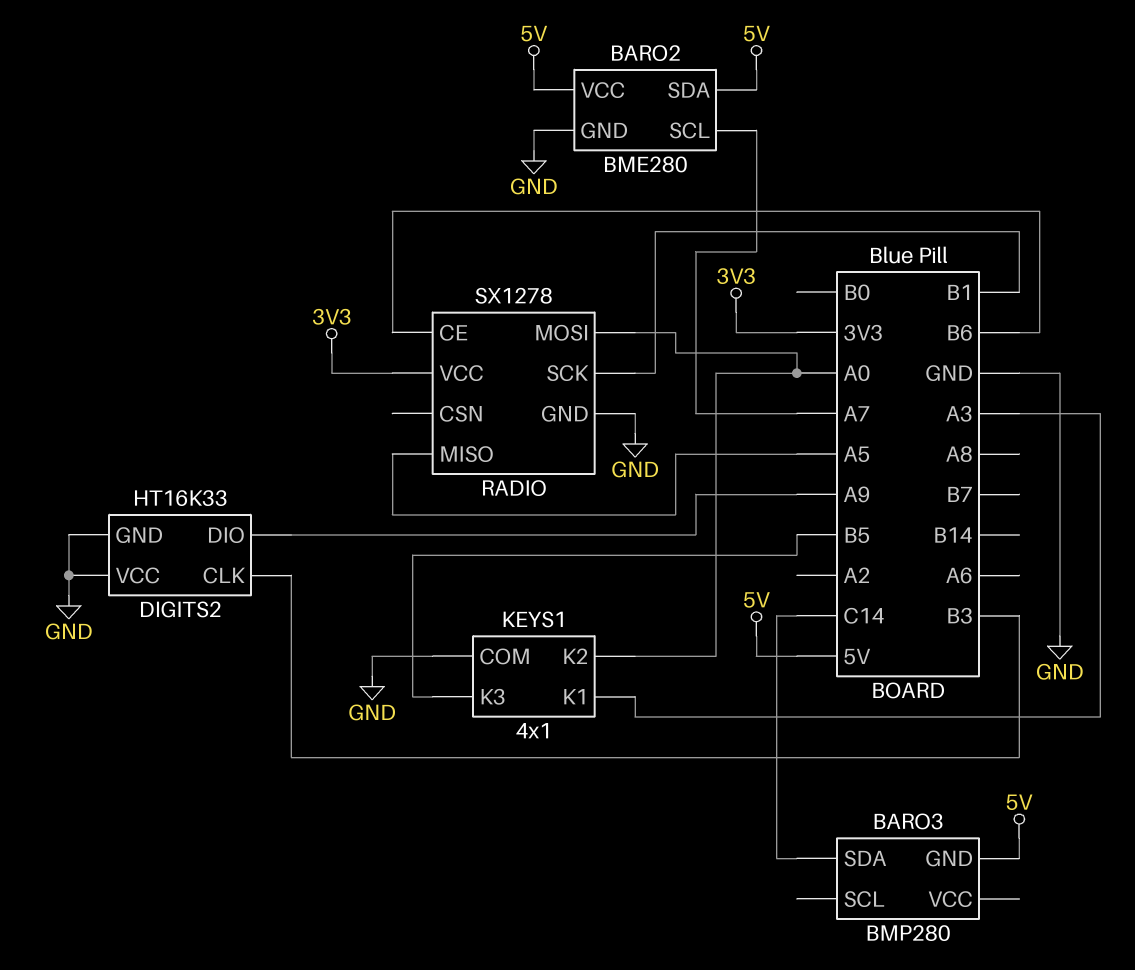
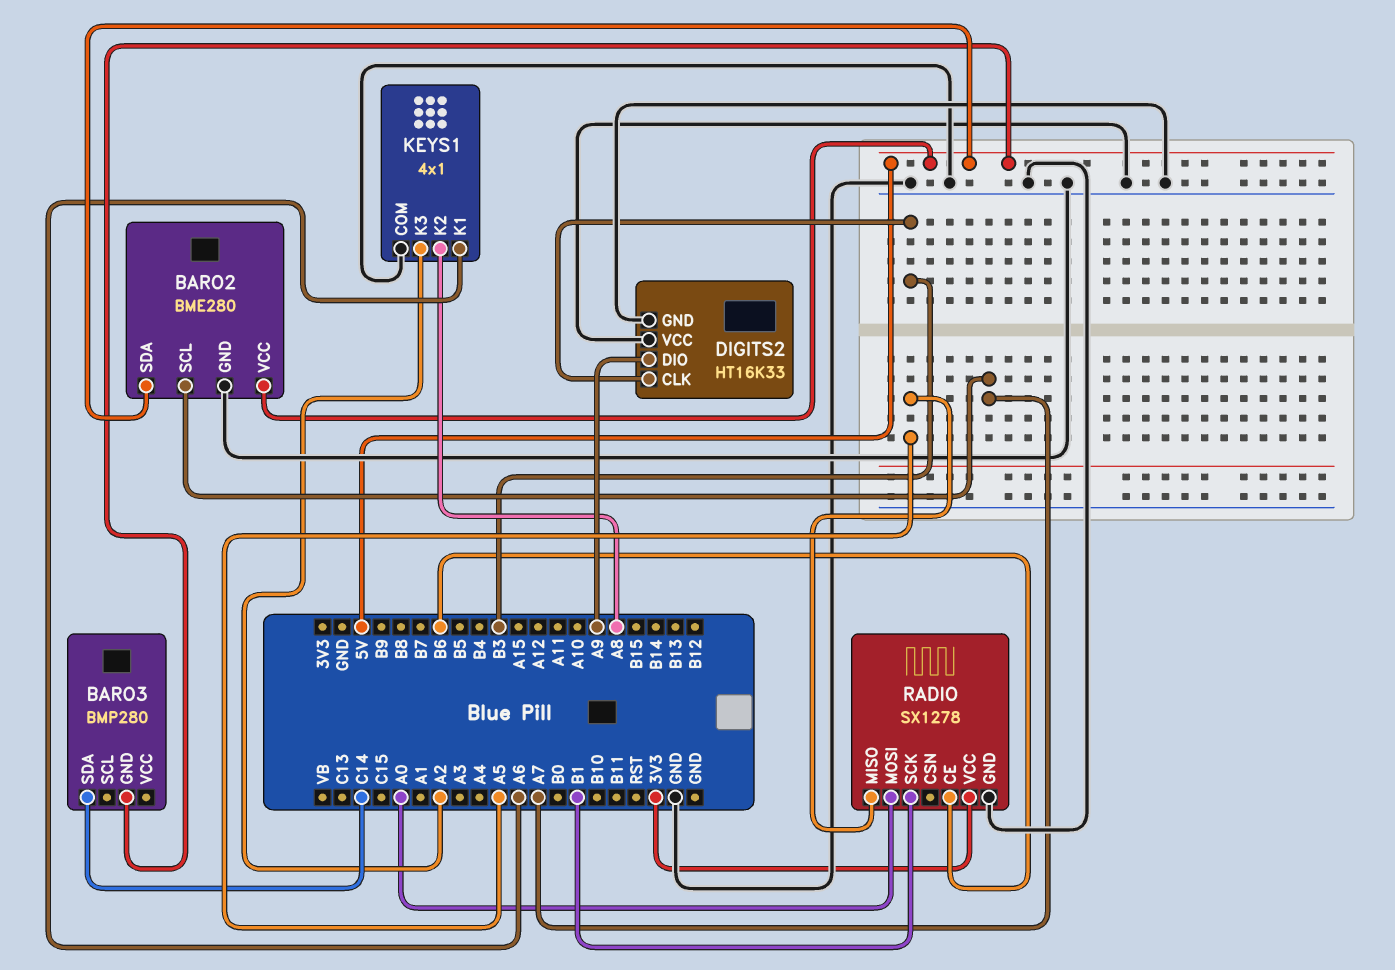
KEYS1 pin K1: A3 -> A6
KEYS1 pin K2: A0 -> A8
KEYS1 pin K3: B5 -> A2

